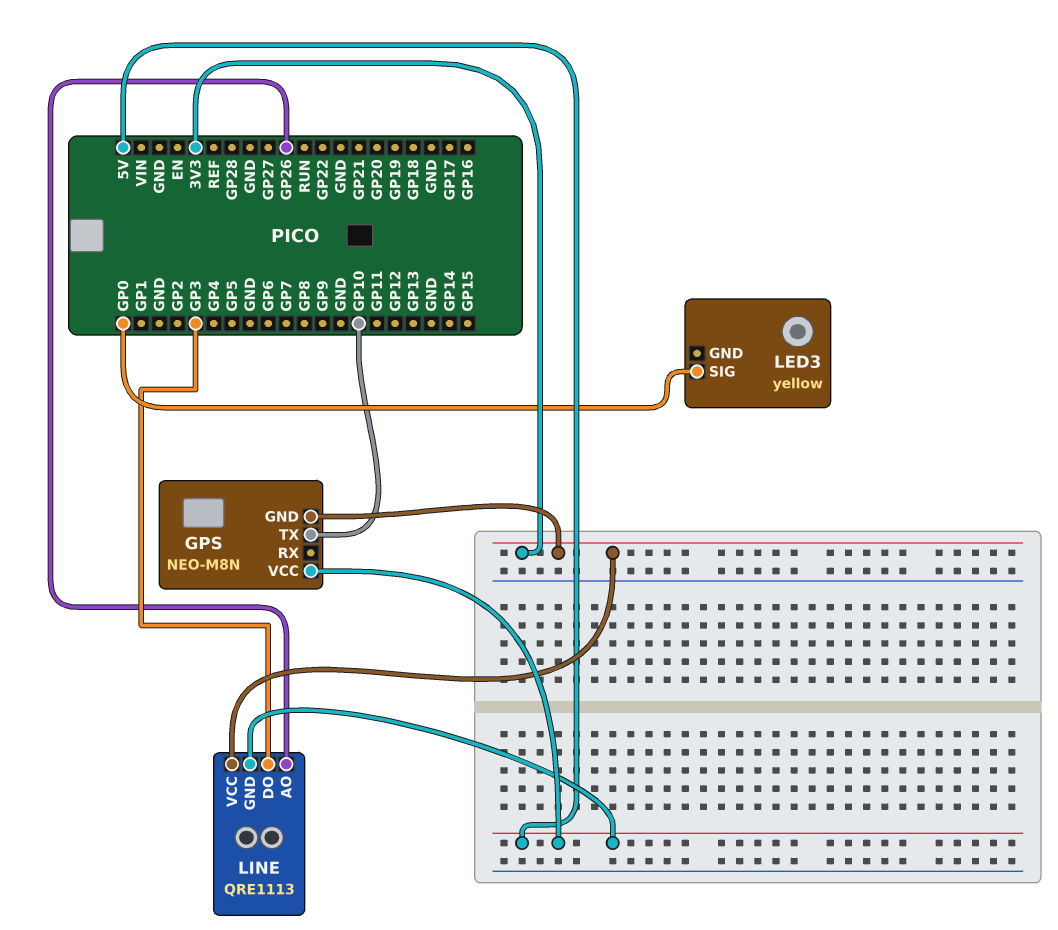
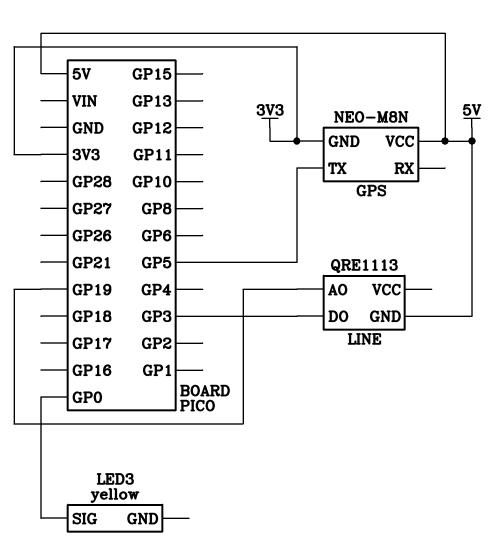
GPS pin TX: GP10 -> GP5
LINE pin AO: GP26 -> GP19
LINE pin VCC: 3V3 -> none

